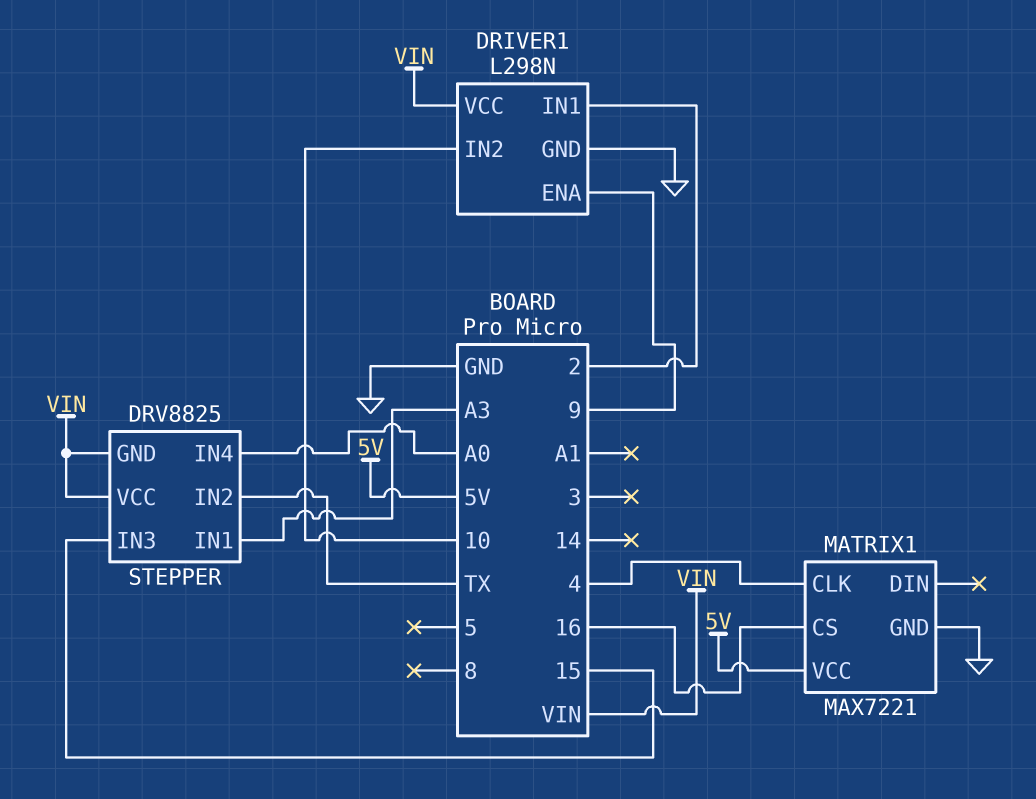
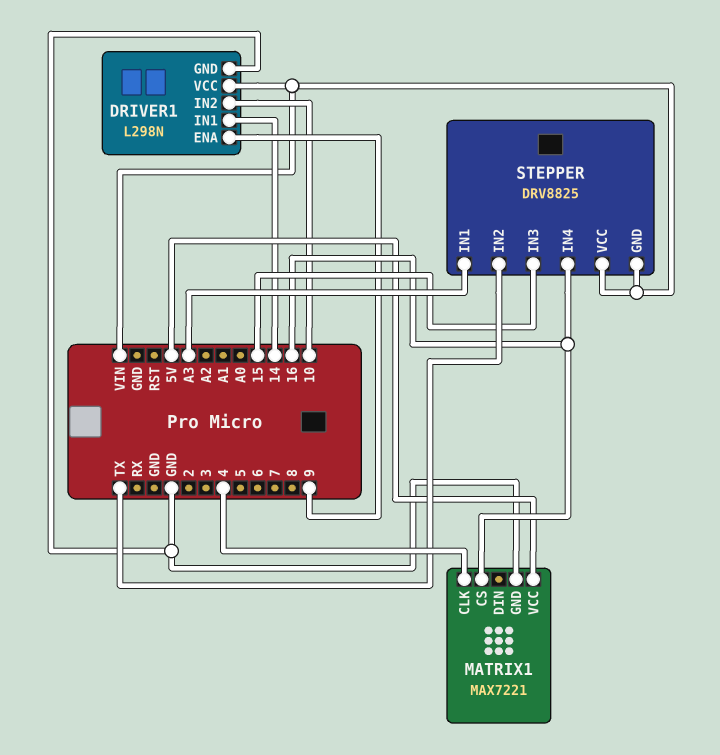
DRIVER1 pin IN1: 2 -> 14
STEPPER pin IN4: A0 -> 16

